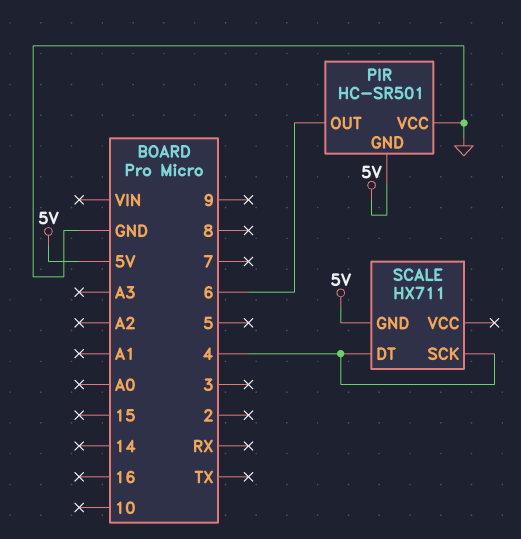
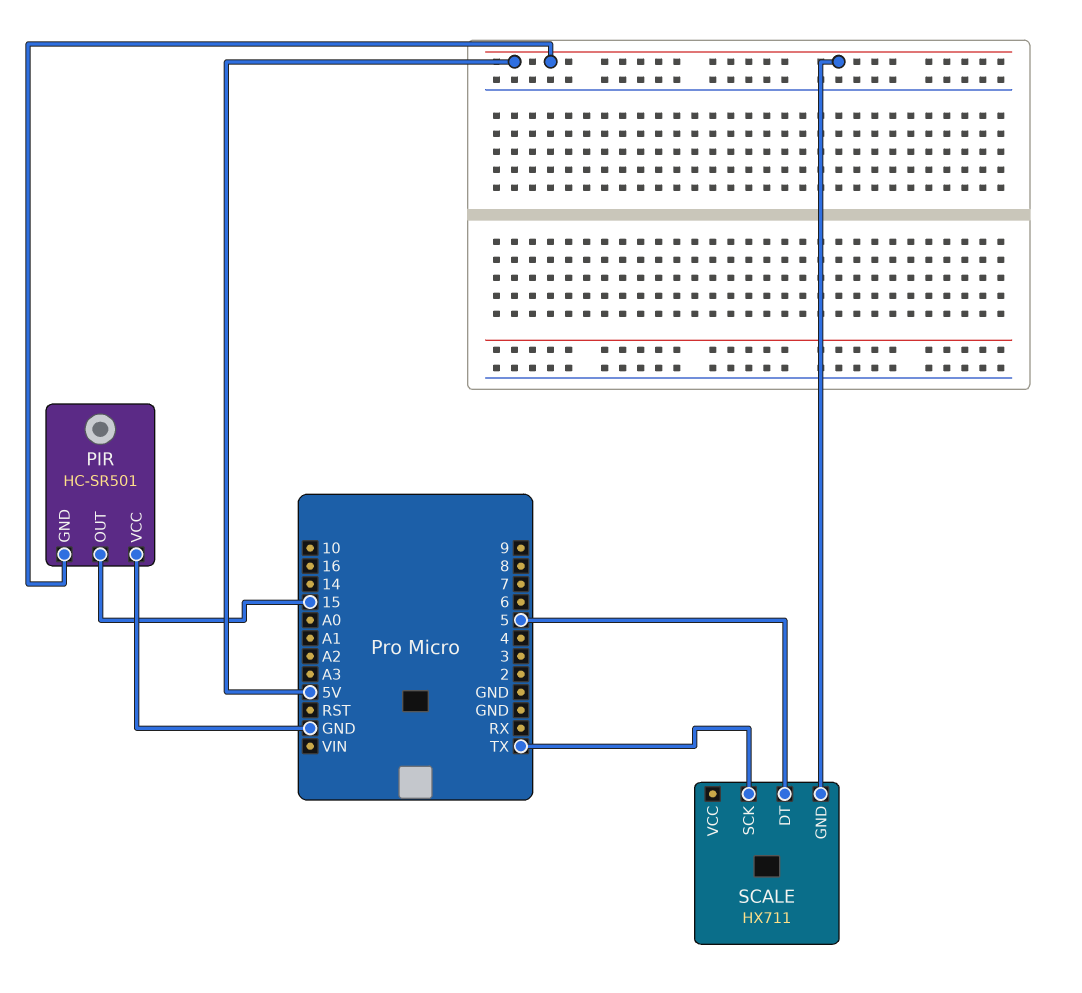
PIR pin OUT: 6 -> 15
SCALE pin DT: 4 -> 5
SCALE pin SCK: 4 -> TX

